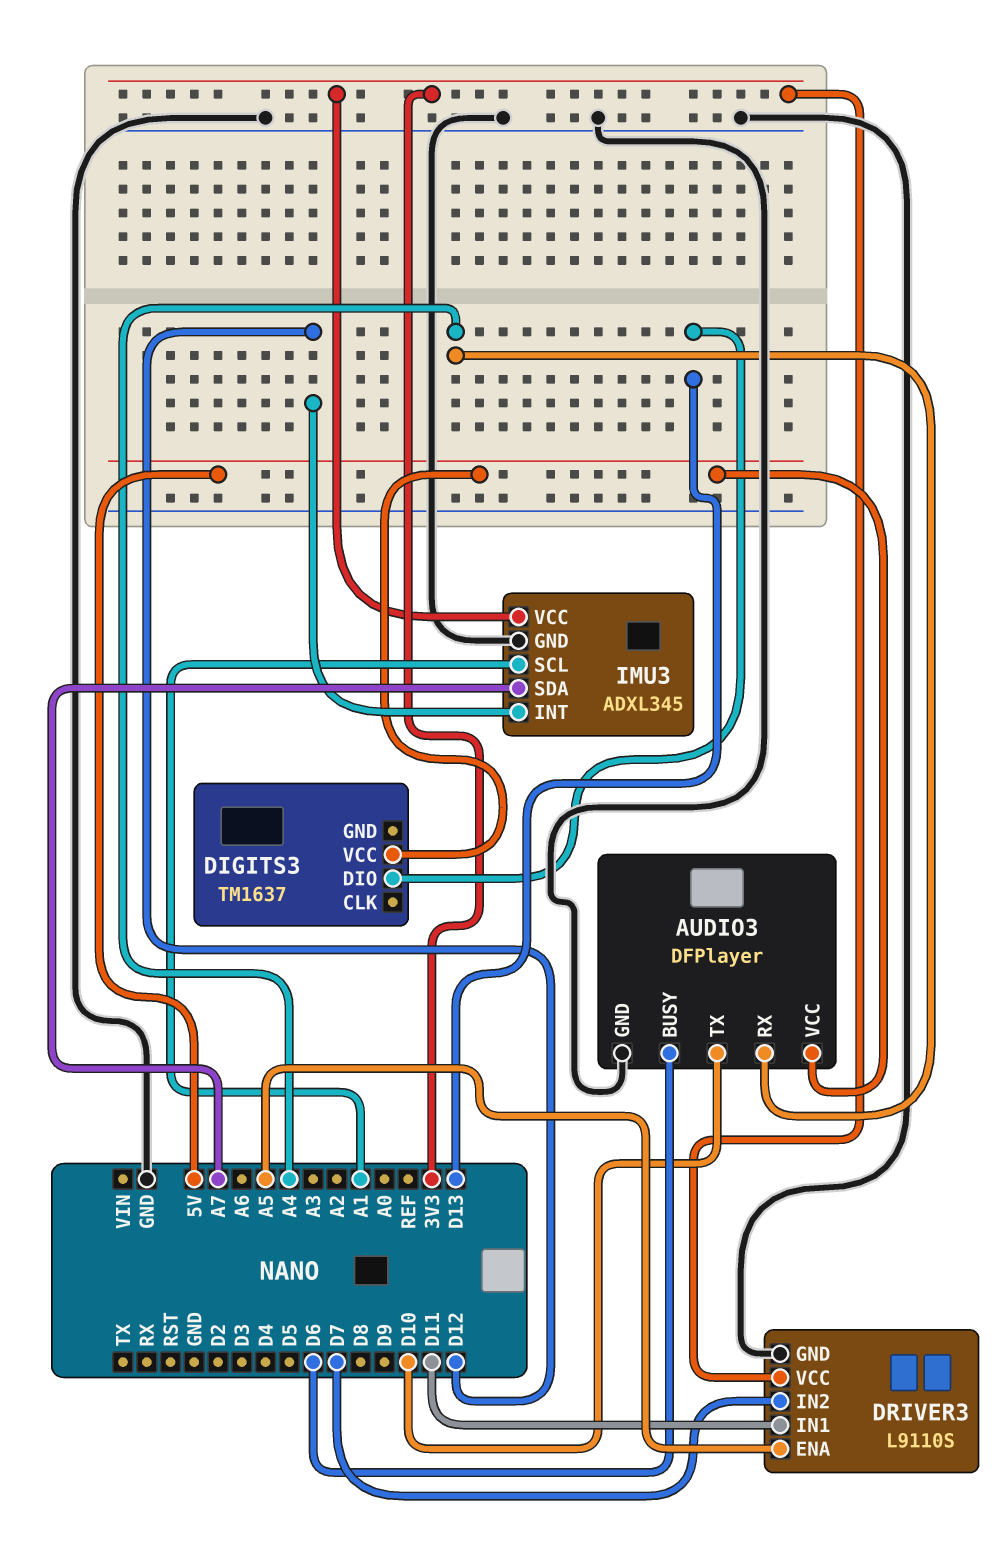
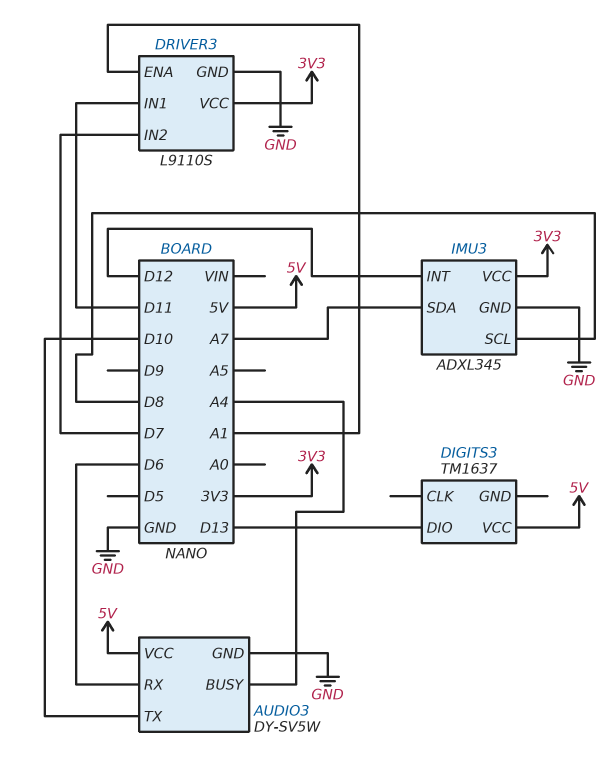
AUDIO3: DFPlayer -> DY-SV5W
AUDIO3 pin BUSY: D6 -> A4
AUDIO3 pin RX: A4 -> D6
DRIVER3 pin ENA: A5 -> A1
IMU3 pin SCL: A1 -> D8

